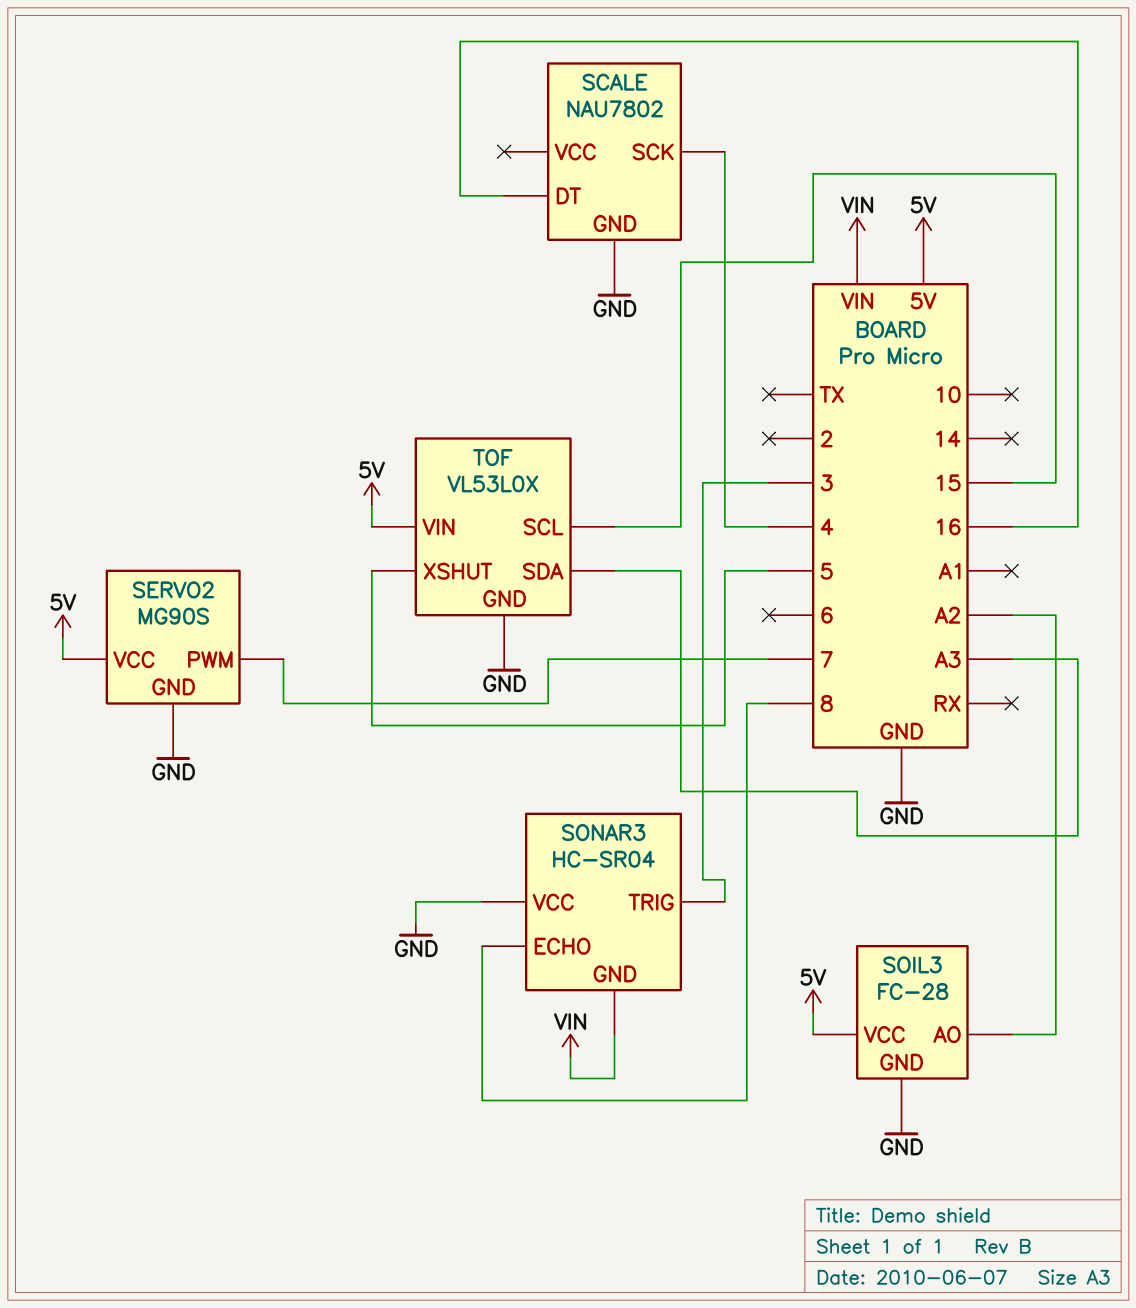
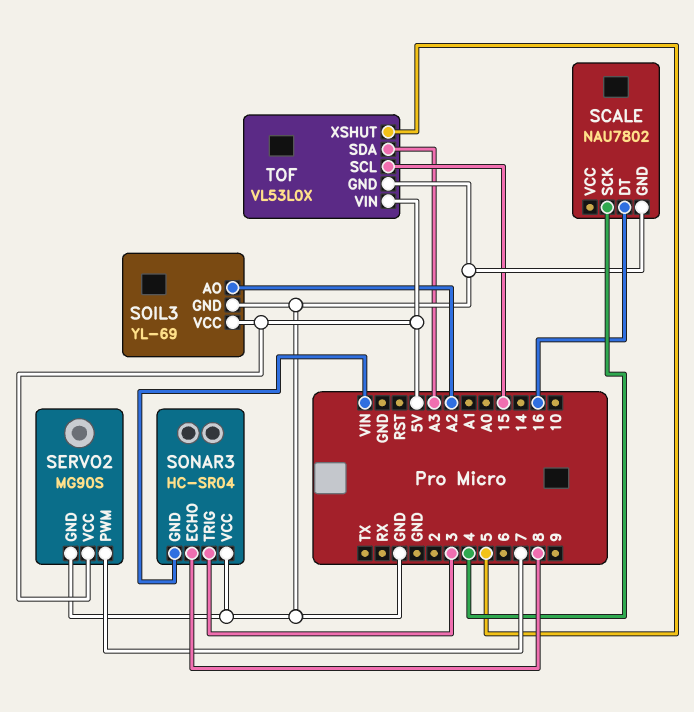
SOIL3: FC-28 -> YL-69

